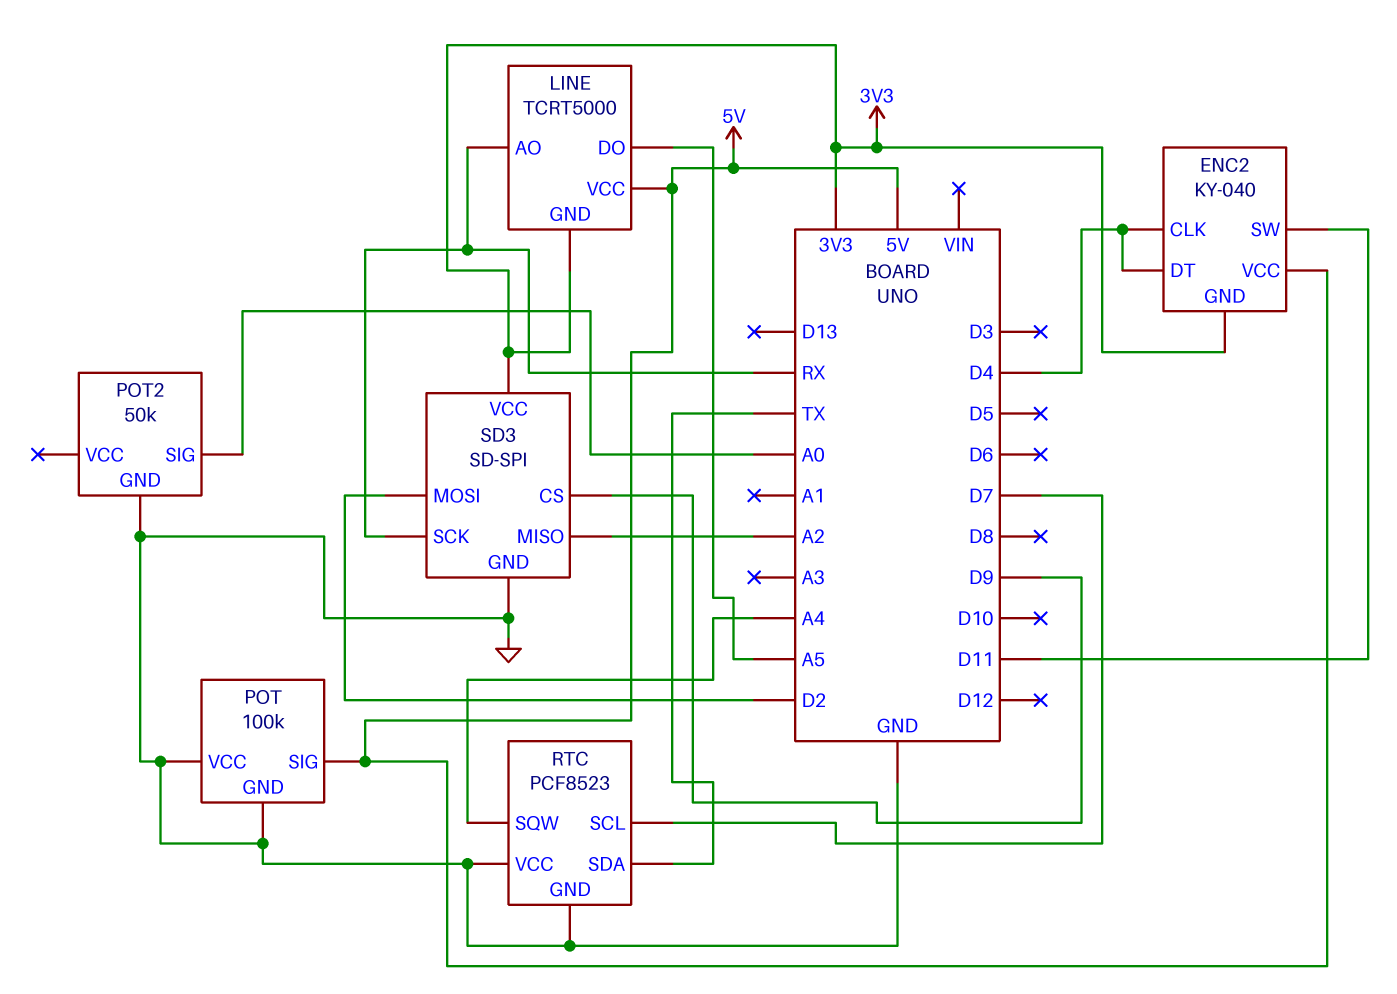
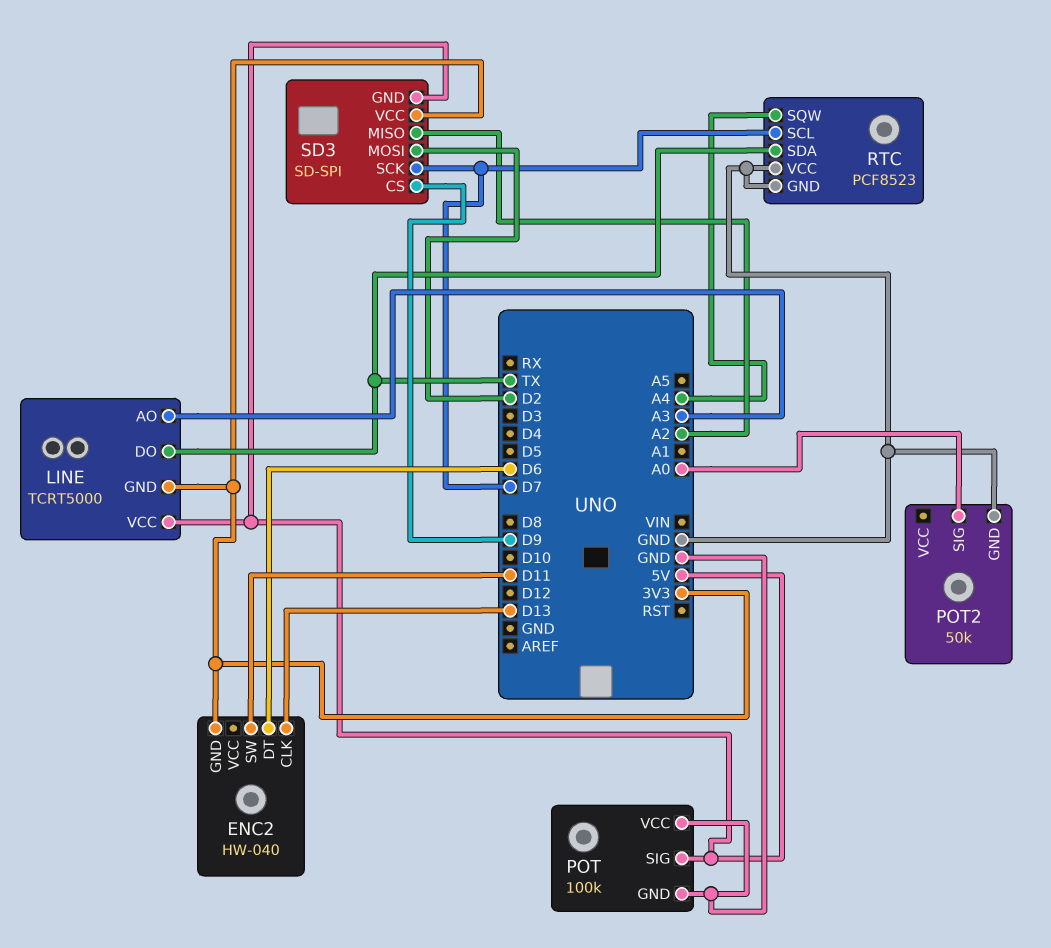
ENC2: KY-040 -> HW-040
ENC2 pin CLK: D4 -> D13
ENC2 pin DT: D4 -> D6
ENC2 pin VCC: 5V -> none
LINE pin AO: RX -> A3
LINE pin DO: A5 -> TX
SD3 pin GND: GND -> 5V
SD3 pin SCK: RX -> D7

